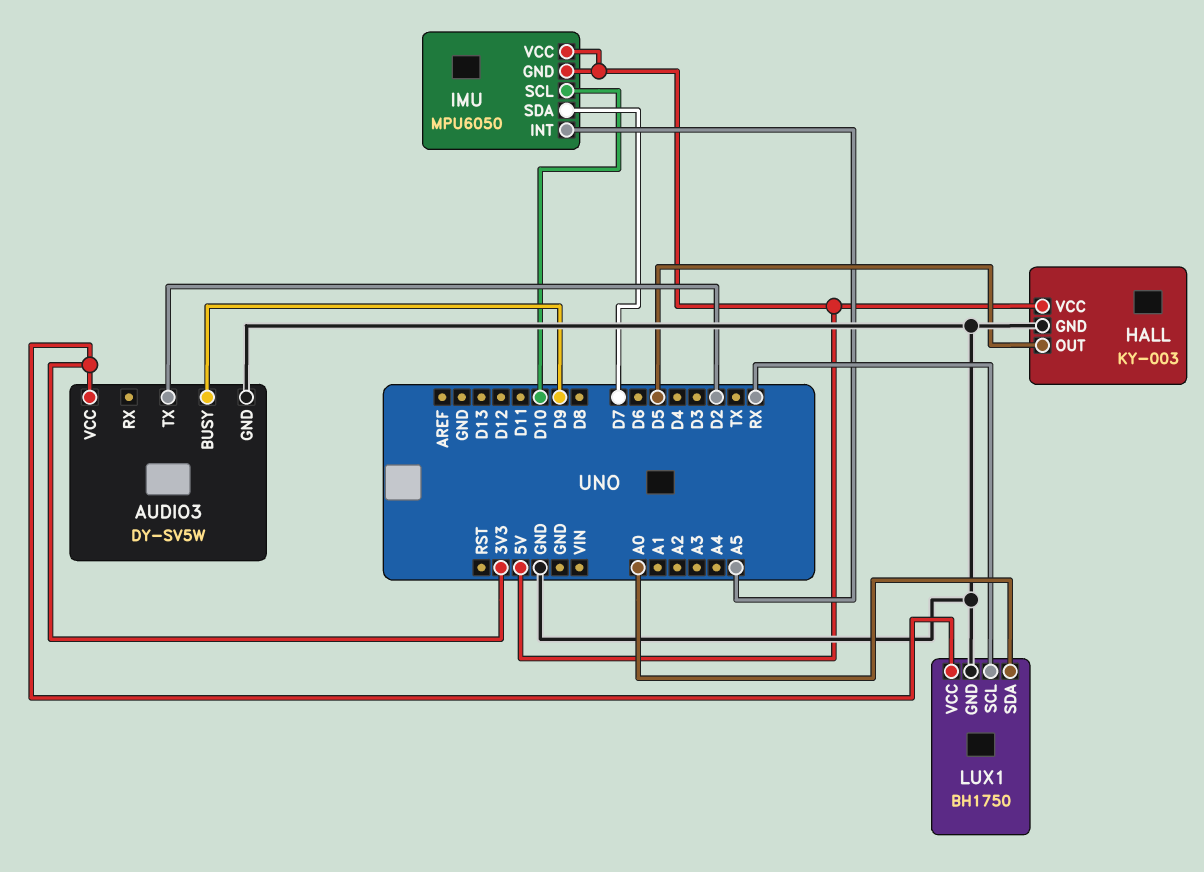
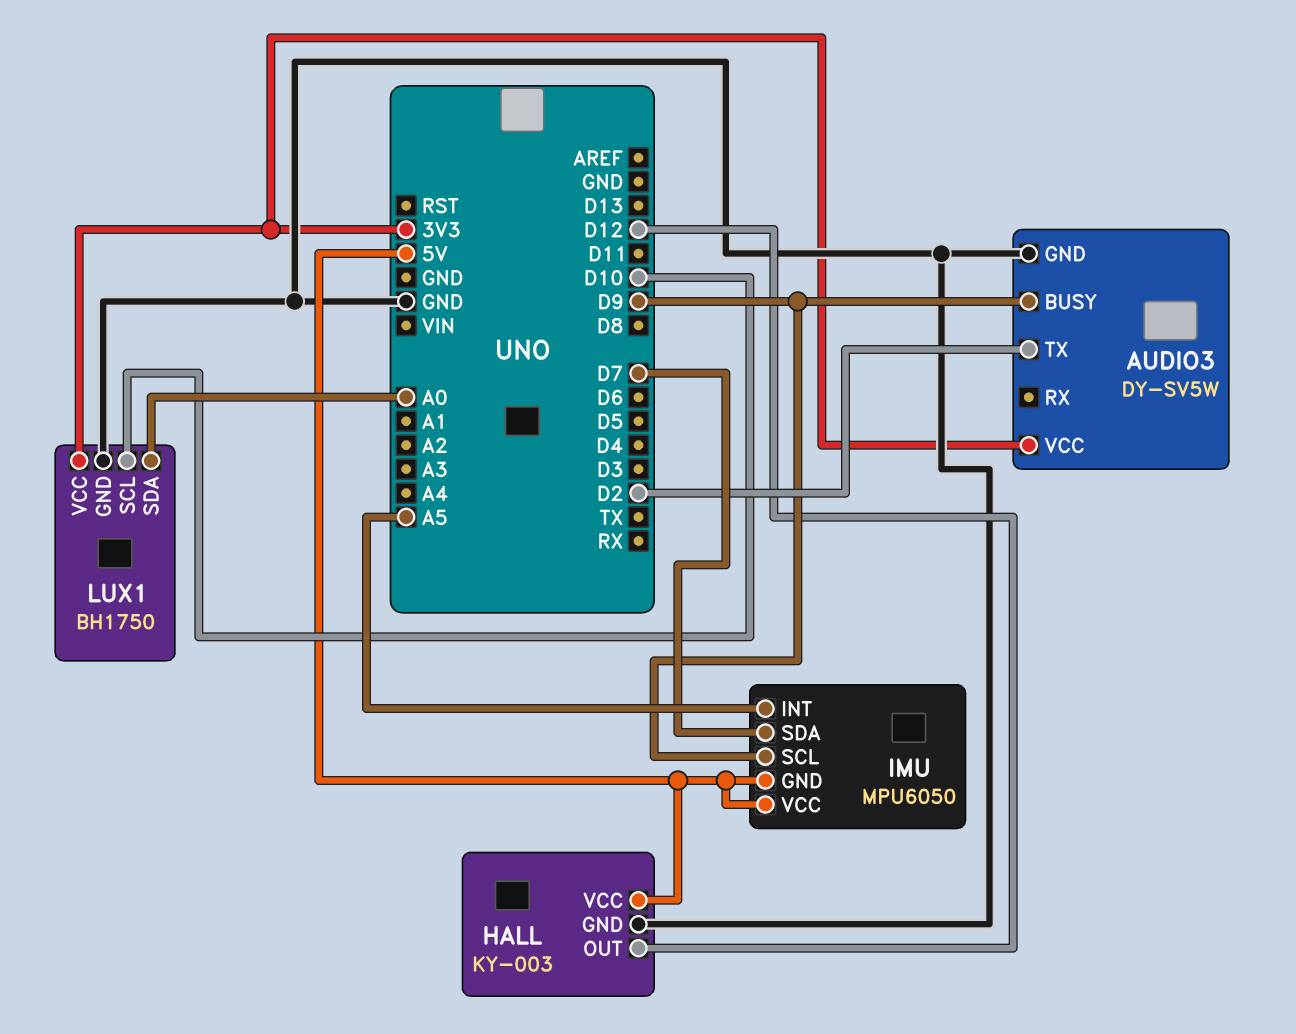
HALL pin OUT: D5 -> D12
IMU pin SCL: D10 -> D9
LUX1 pin SCL: RX -> D10

